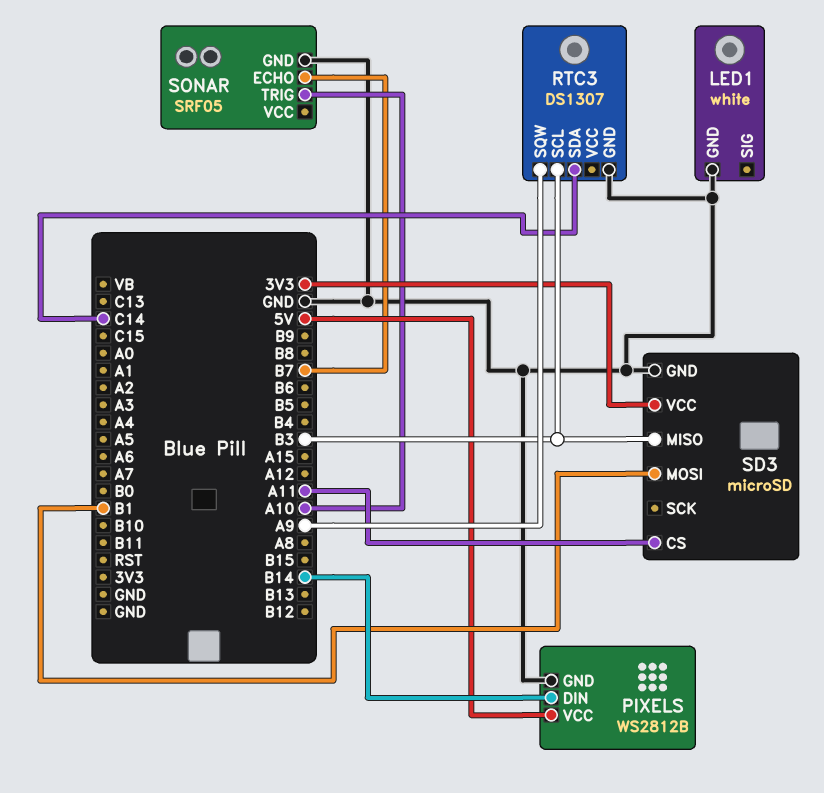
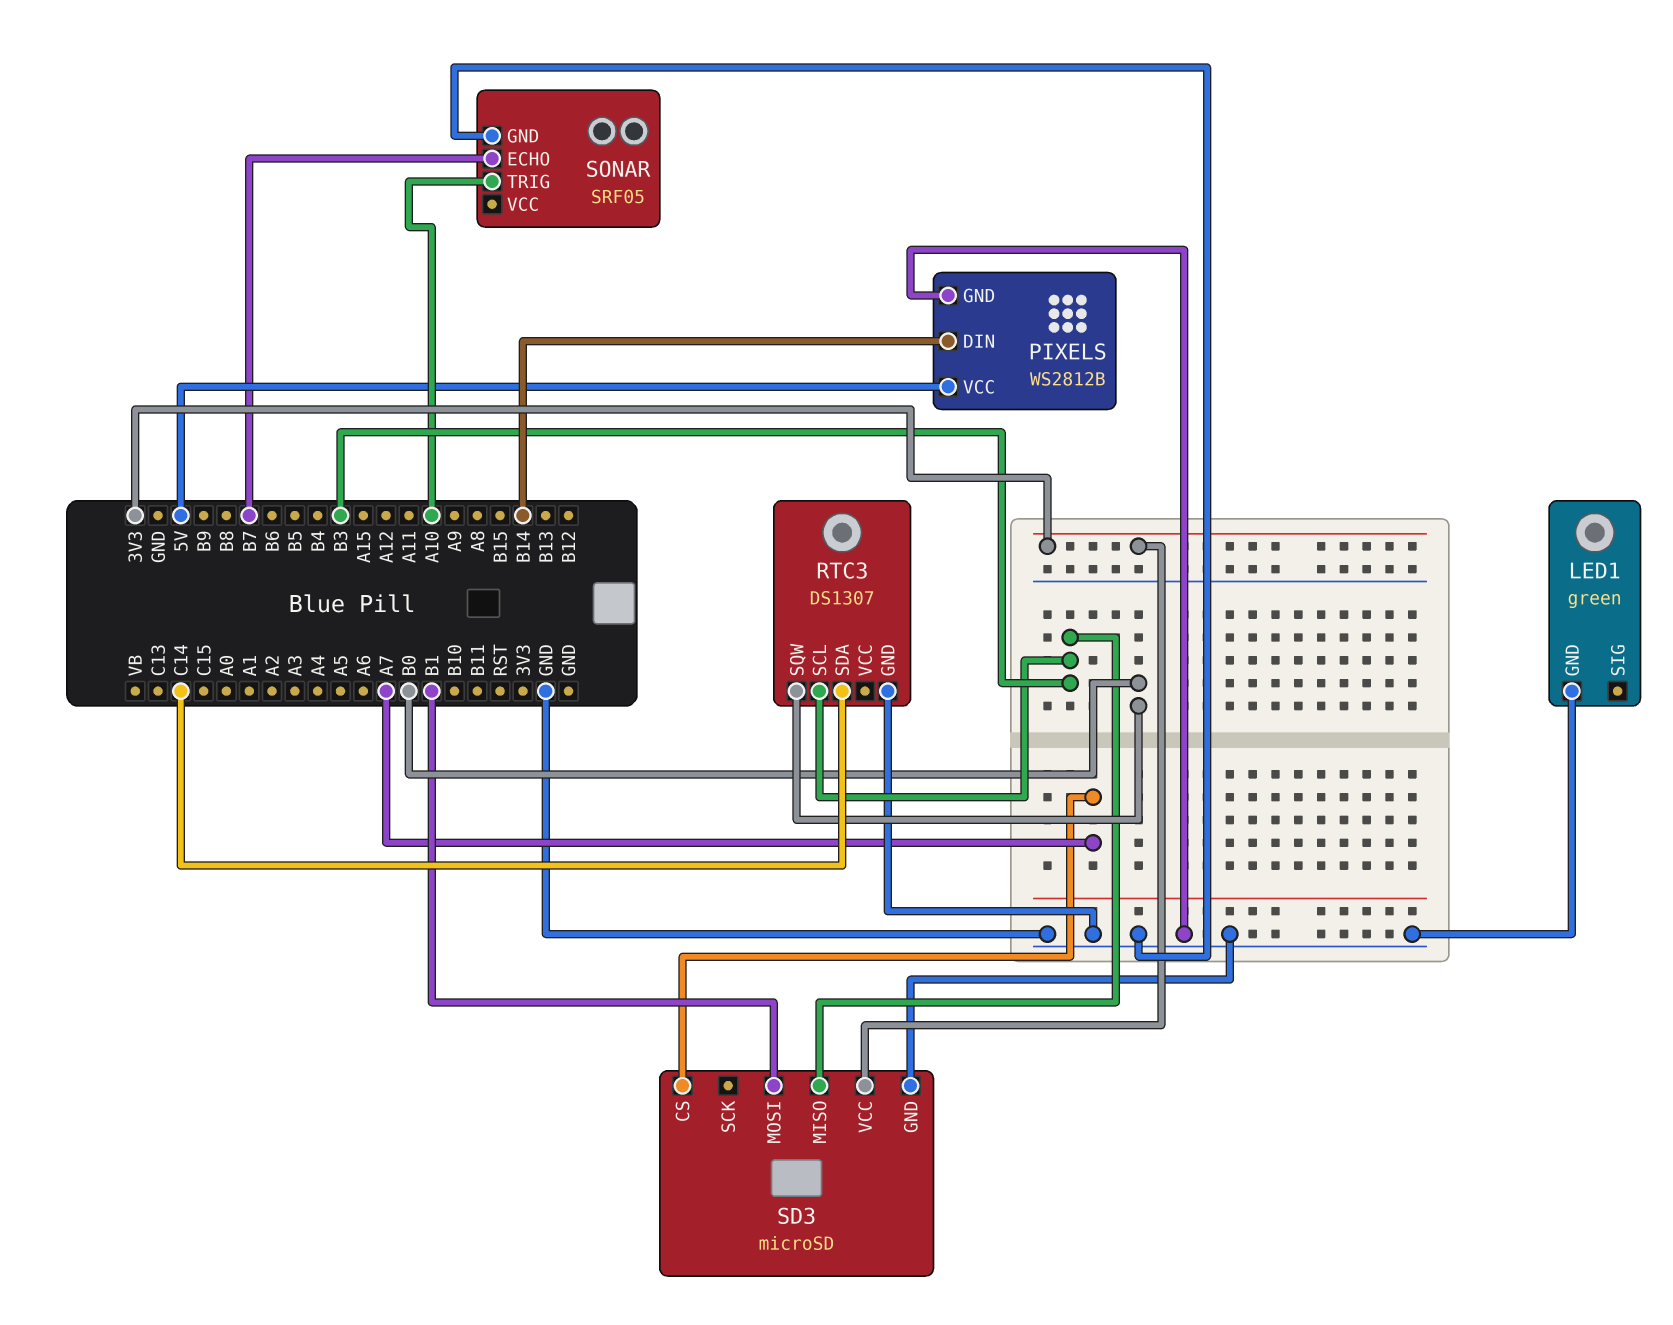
LED1: white -> green
RTC3 pin SQW: A9 -> B0
SD3 pin CS: A11 -> A7

